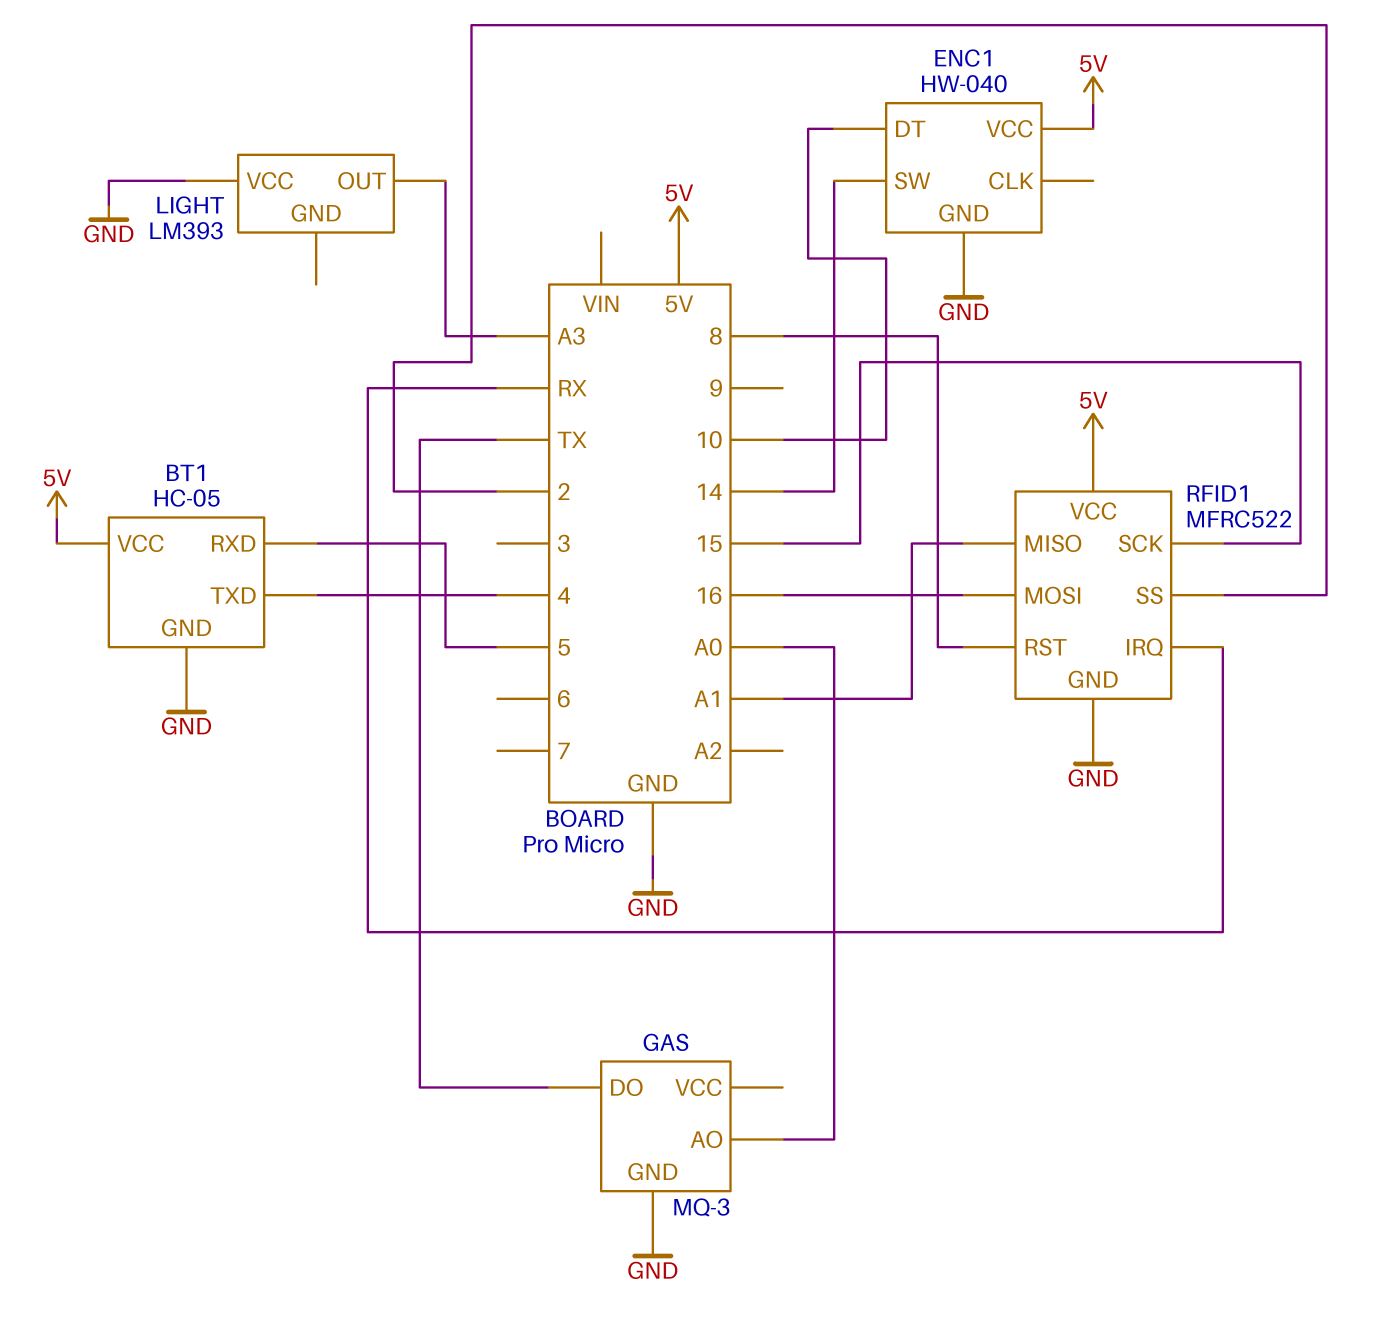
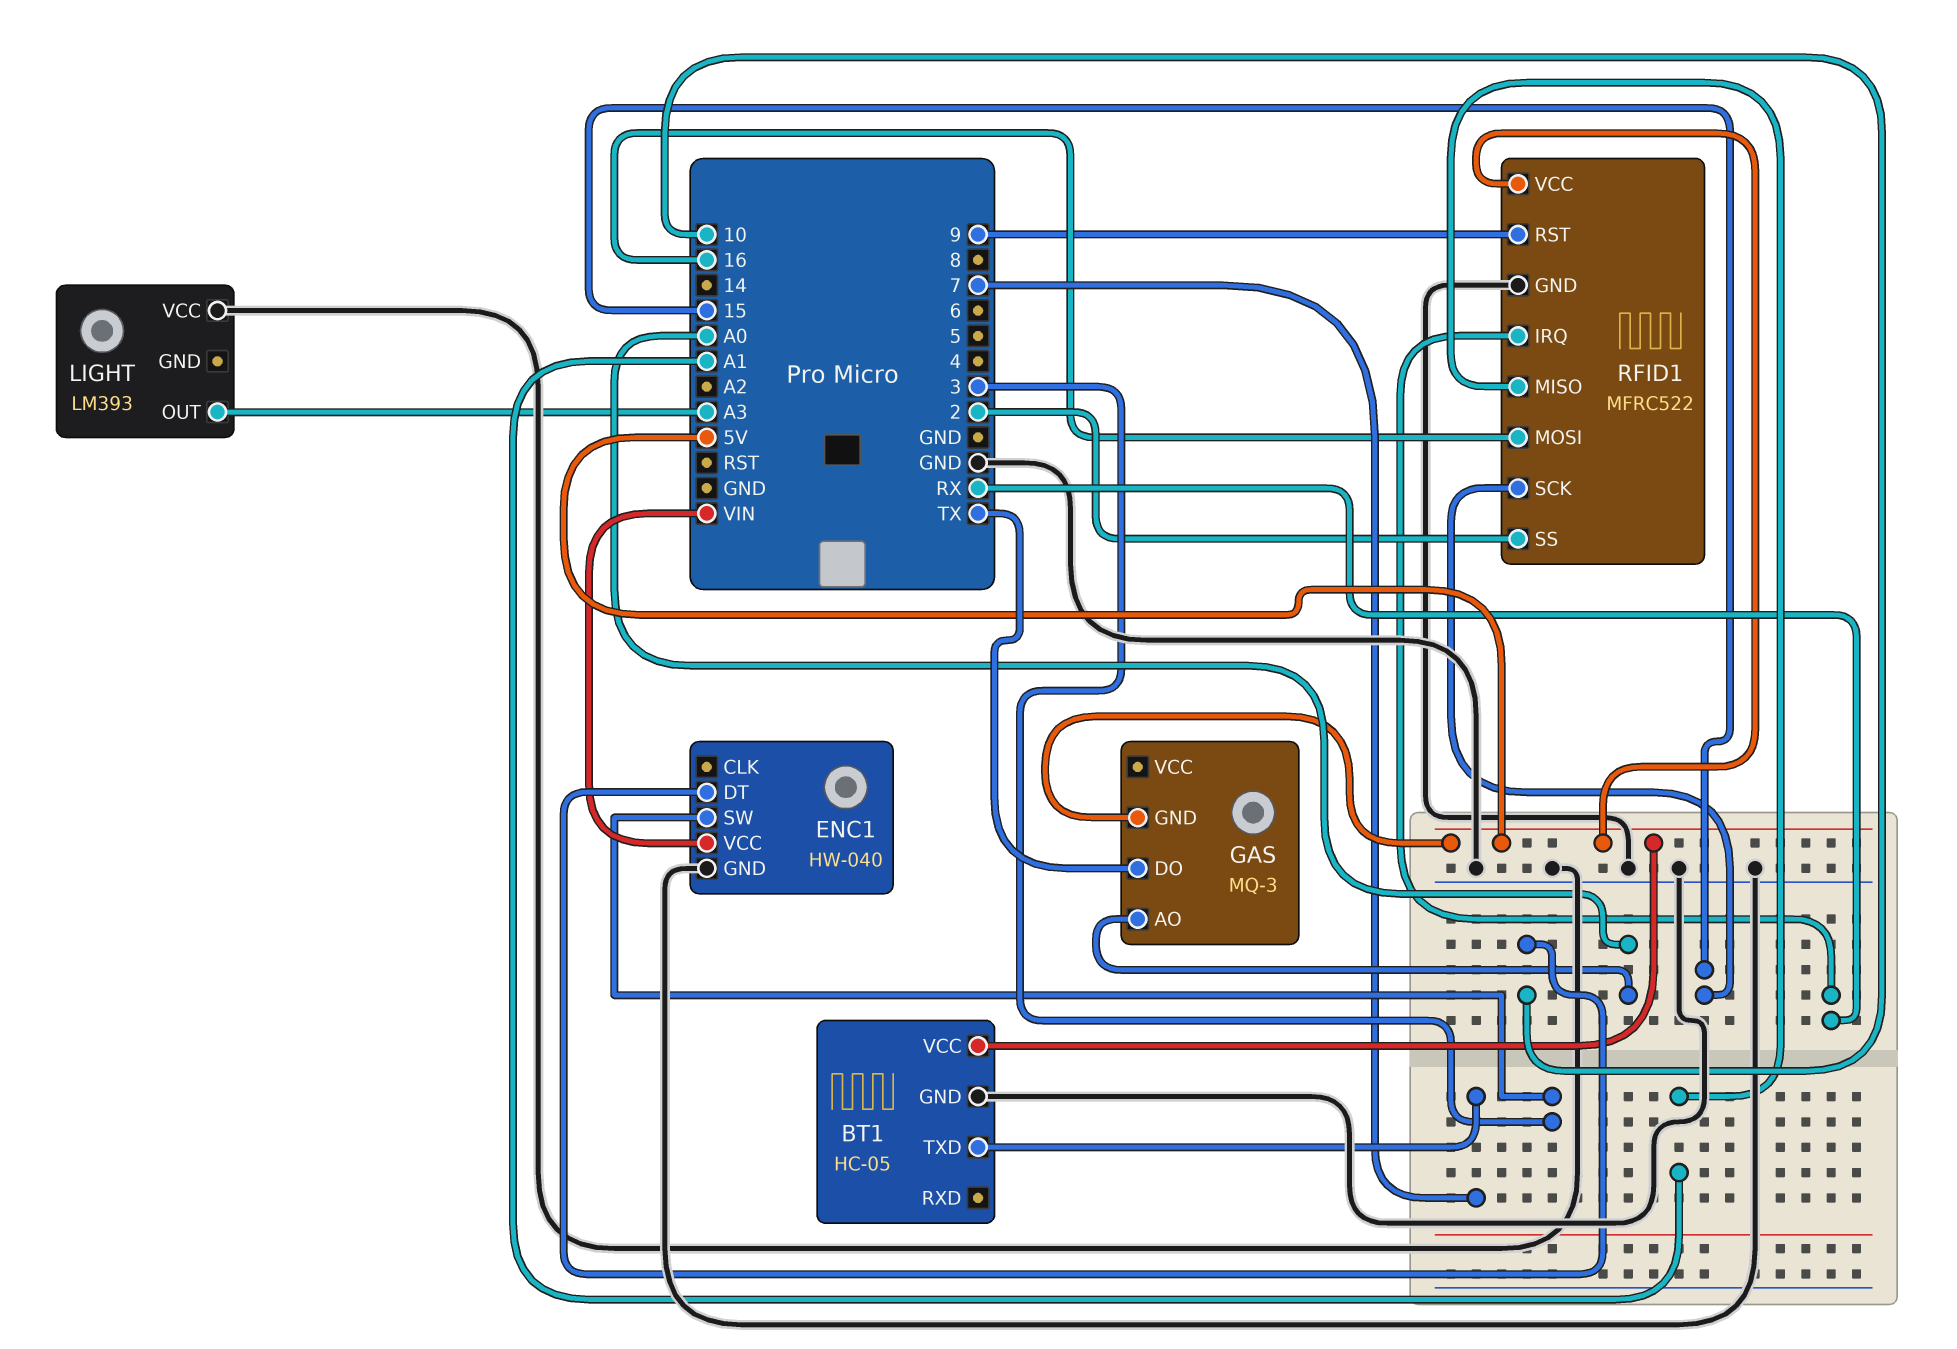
BT1 pin RXD: 5 -> none
BT1 pin TXD: 4 -> 7
ENC1 pin SW: 14 -> 3
ENC1 pin VCC: 5V -> VIN
GAS pin GND: GND -> 5V
RFID1 pin RST: 8 -> 9

